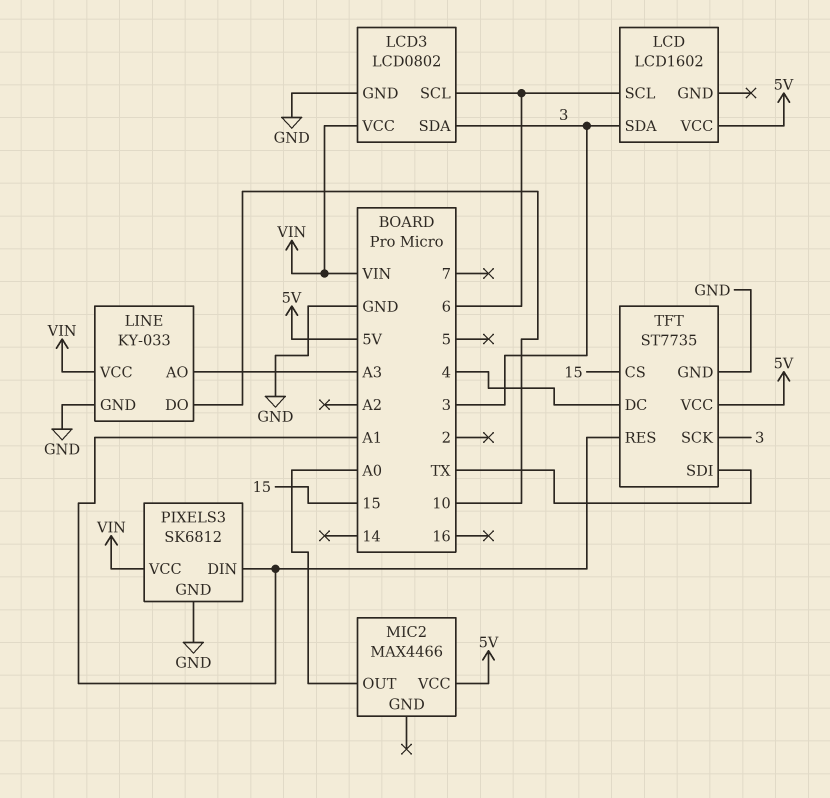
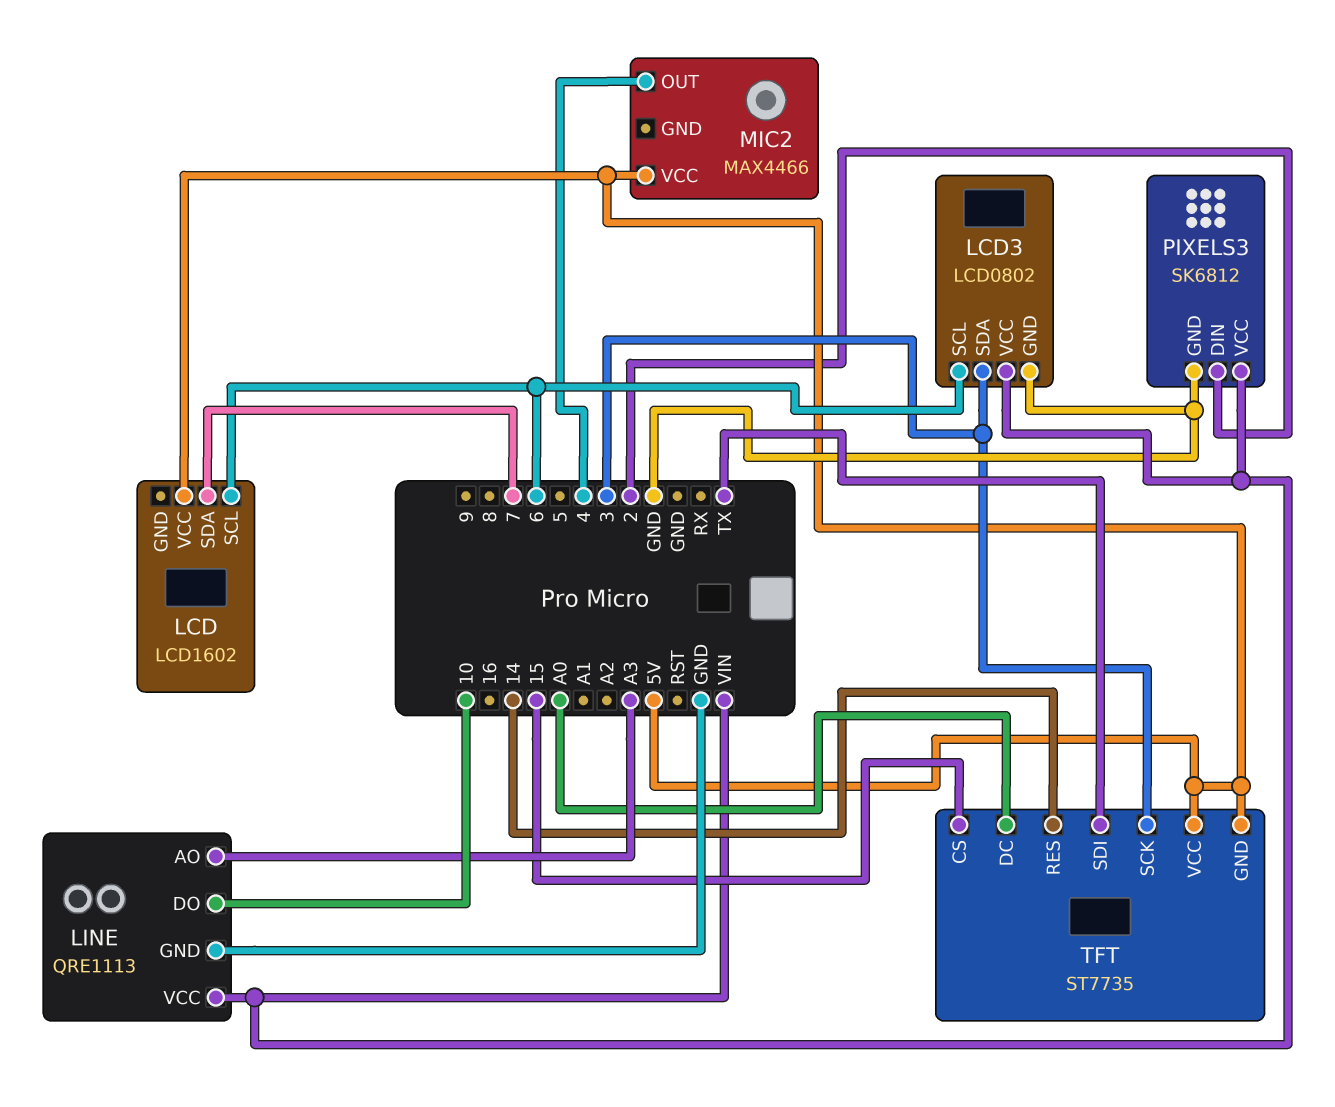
LCD pin SDA: 3 -> 7
LINE: KY-033 -> QRE1113
MIC2 pin OUT: A0 -> 4
PIXELS3 pin DIN: A1 -> 2
TFT pin DC: 4 -> A0
TFT pin GND: GND -> 5V
TFT pin RES: A1 -> 14

